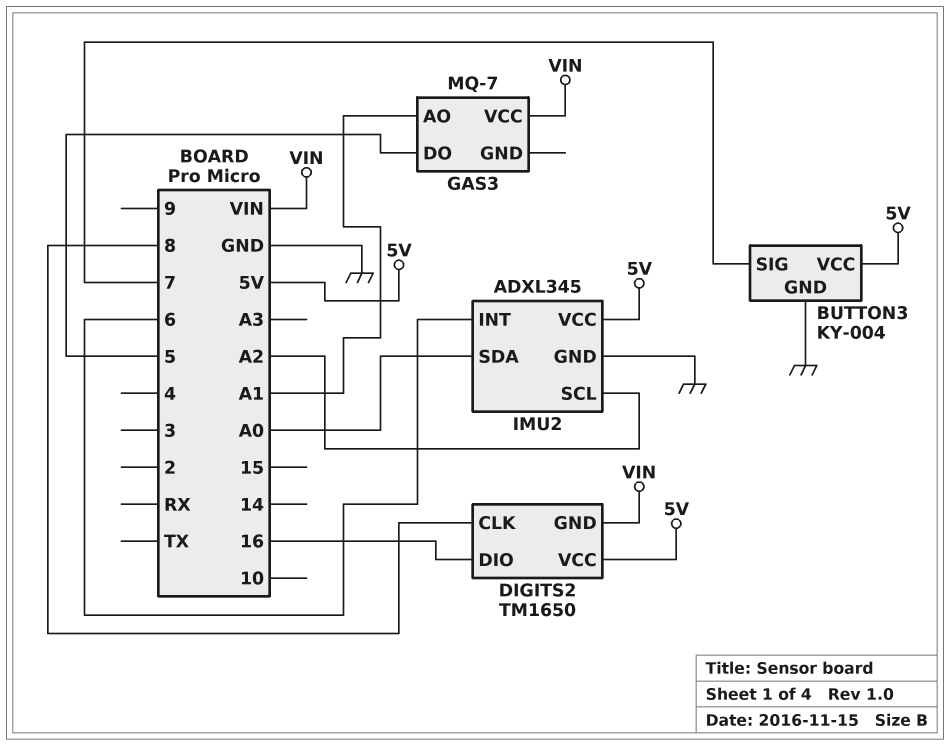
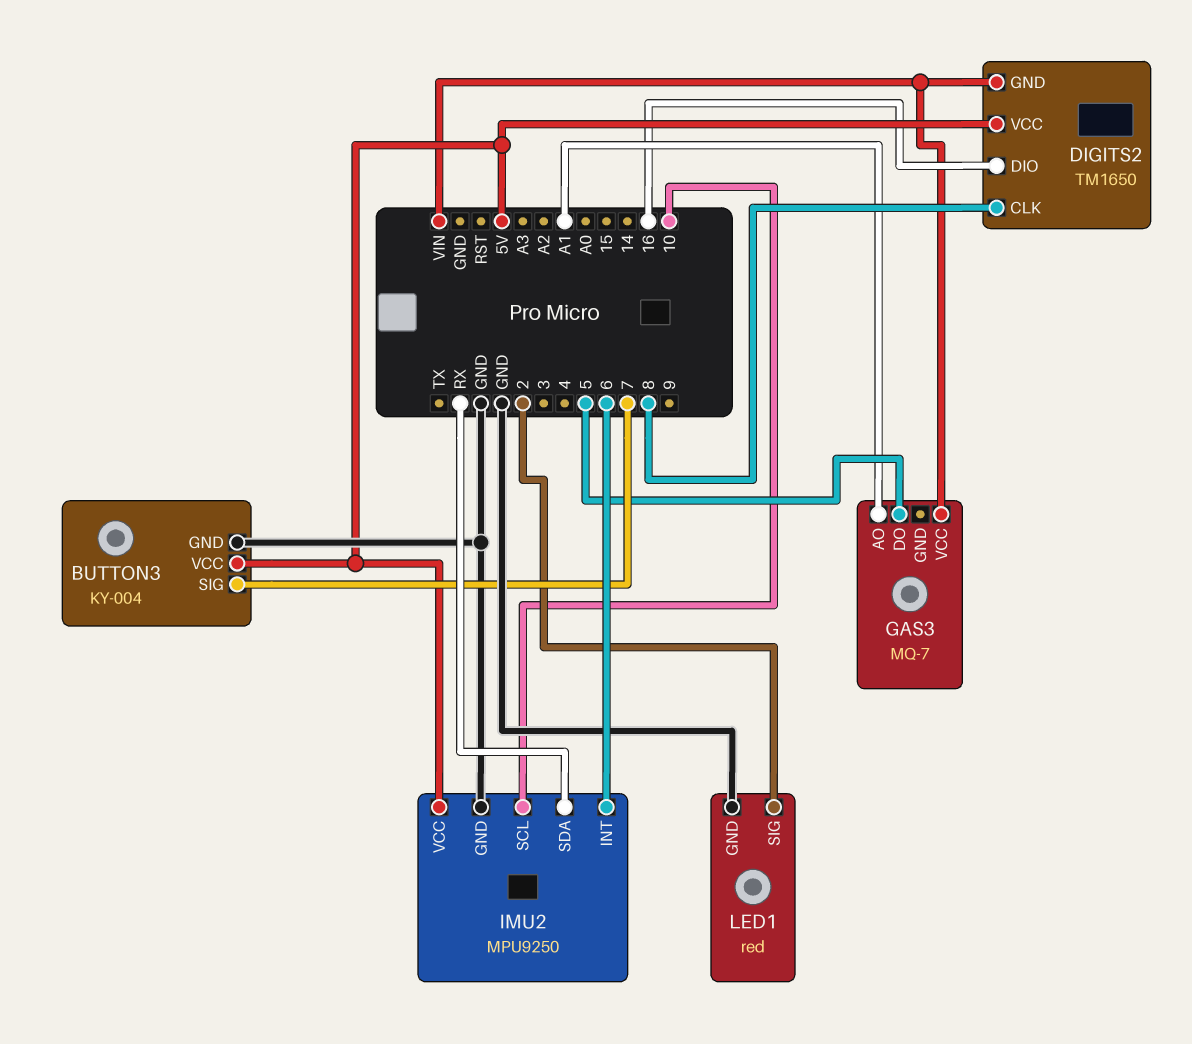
IMU2: ADXL345 -> MPU9250
IMU2 pin SCL: A2 -> 10
IMU2 pin SDA: A0 -> RX
LED1: none -> red
LED1 pin GND: none -> GND
LED1 pin SIG: none -> 2

